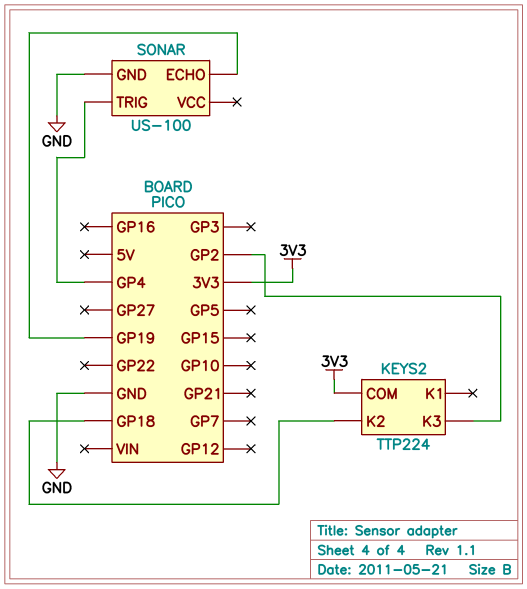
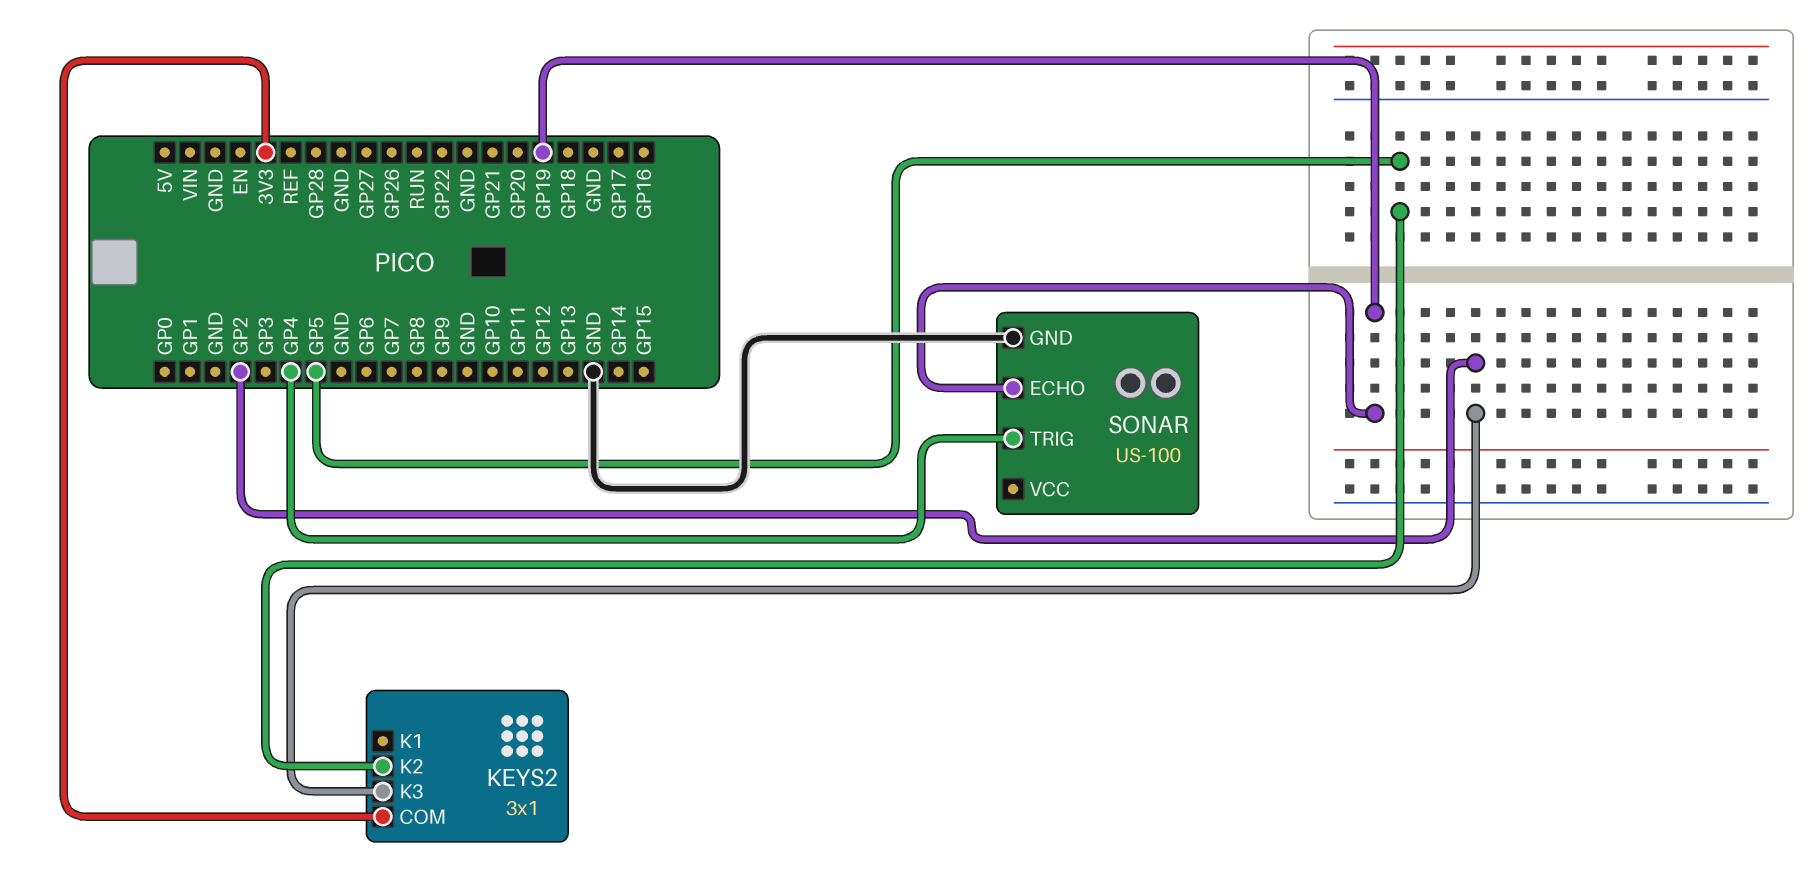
KEYS2: TTP224 -> 3x1
KEYS2 pin K2: GP18 -> GP5

